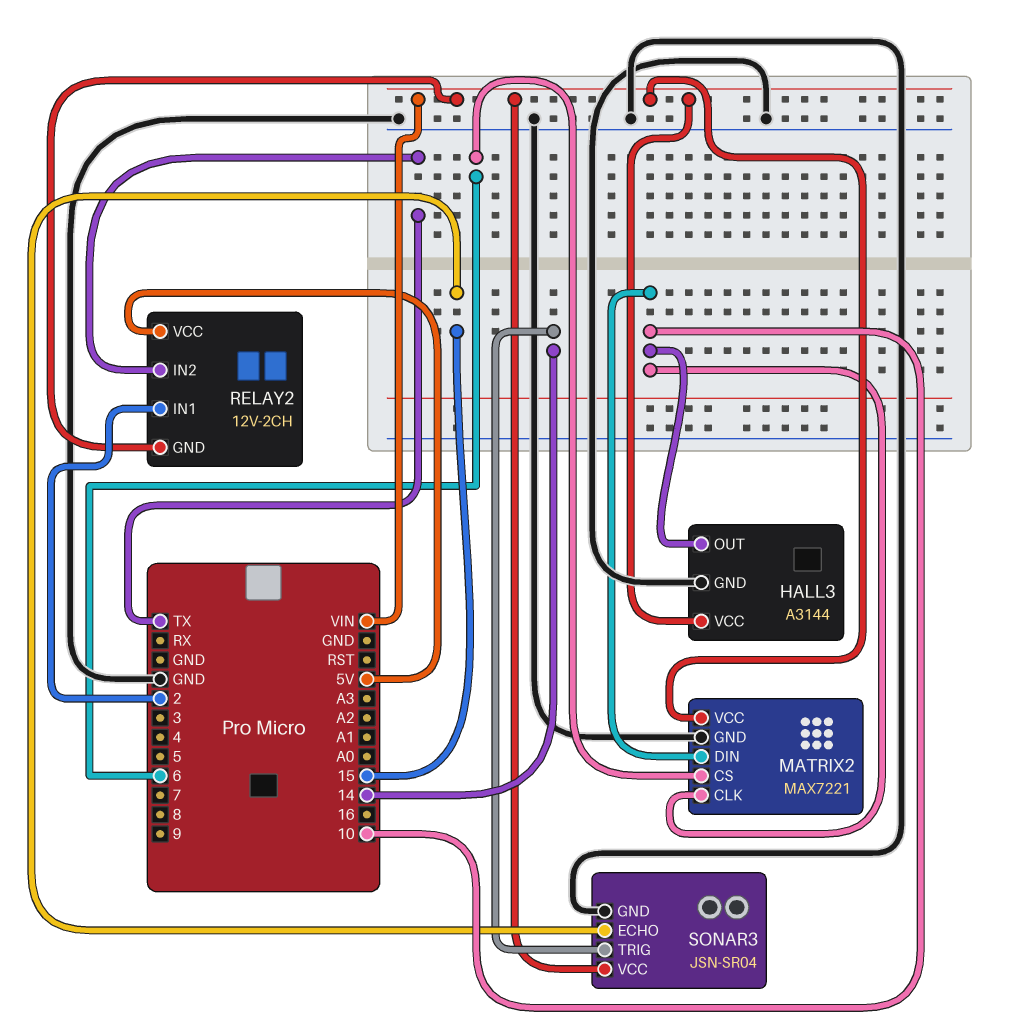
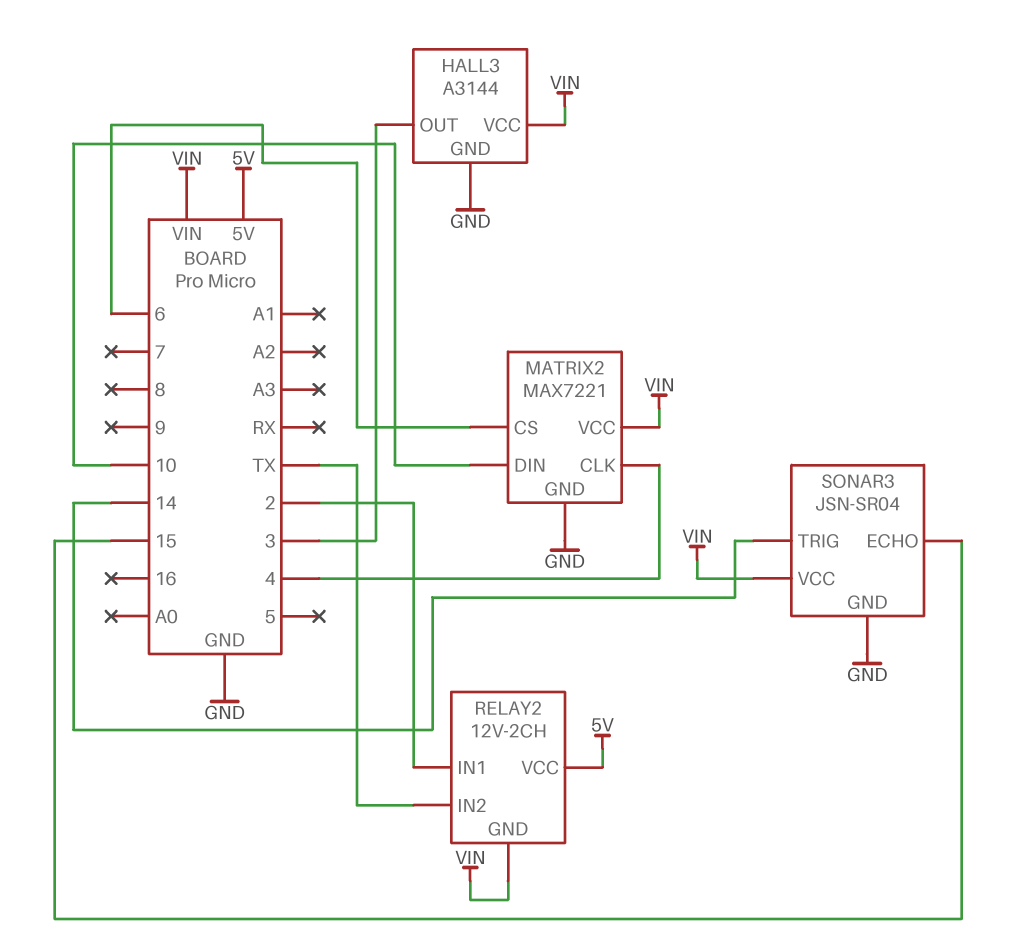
HALL3 pin OUT: 10 -> 3
MATRIX2 pin CLK: 10 -> 4

